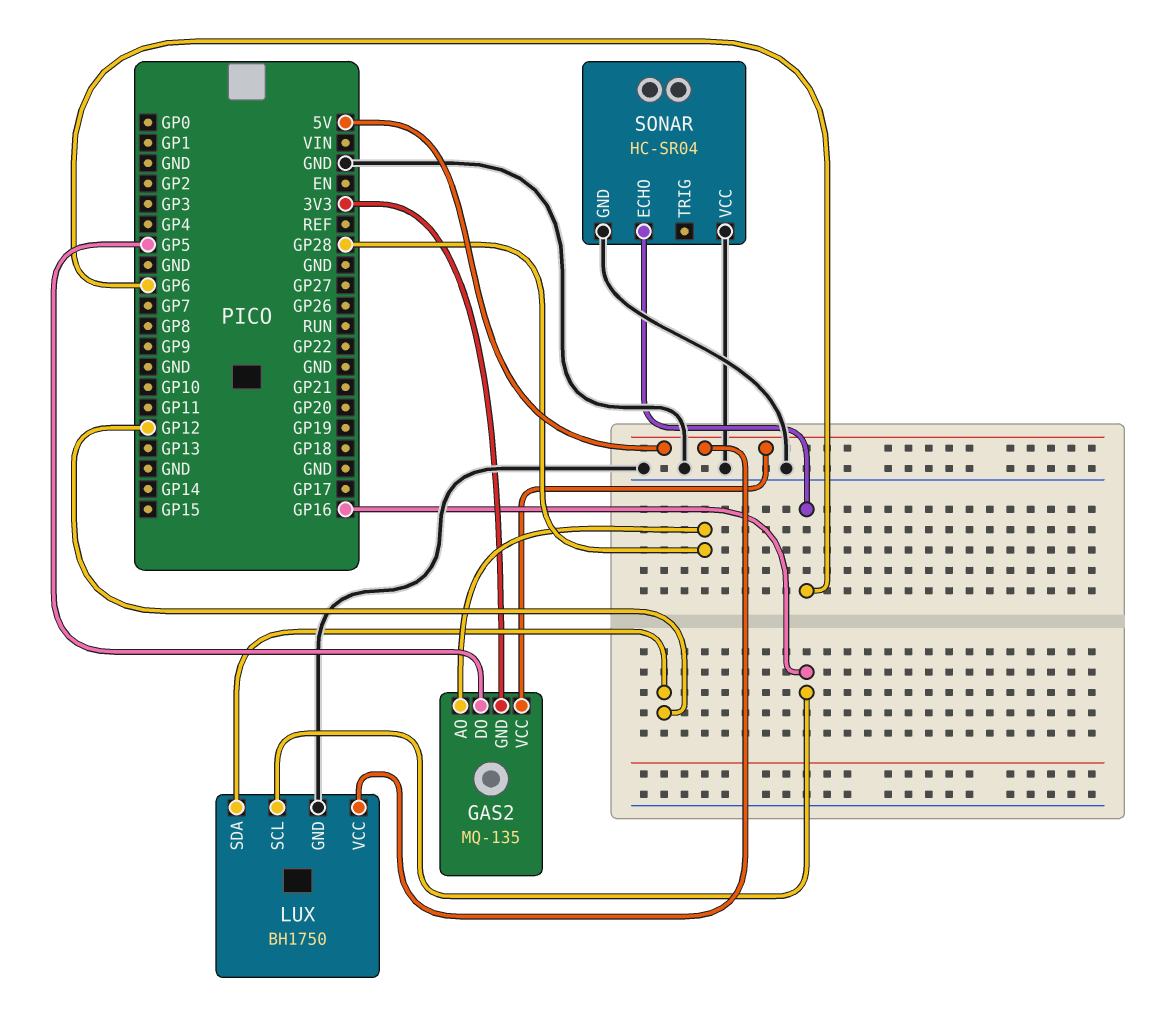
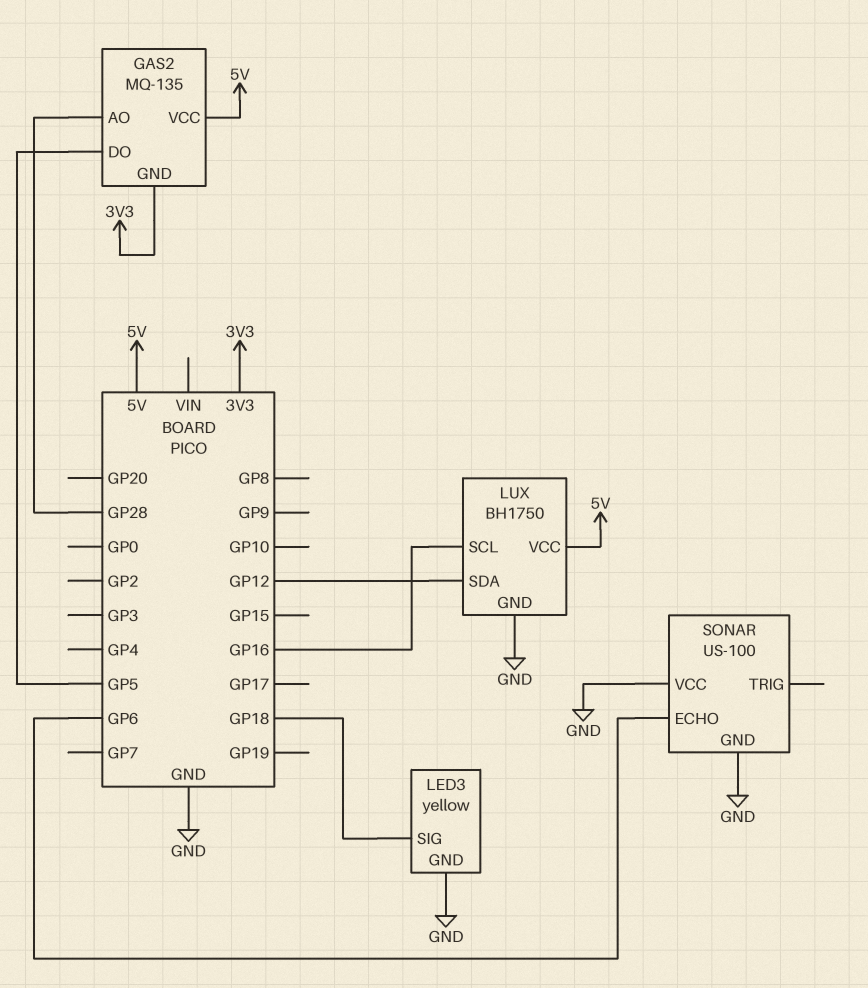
LED3: none -> yellow
LED3 pin GND: none -> GND
LED3 pin SIG: none -> GP18
SONAR: HC-SR04 -> US-100

